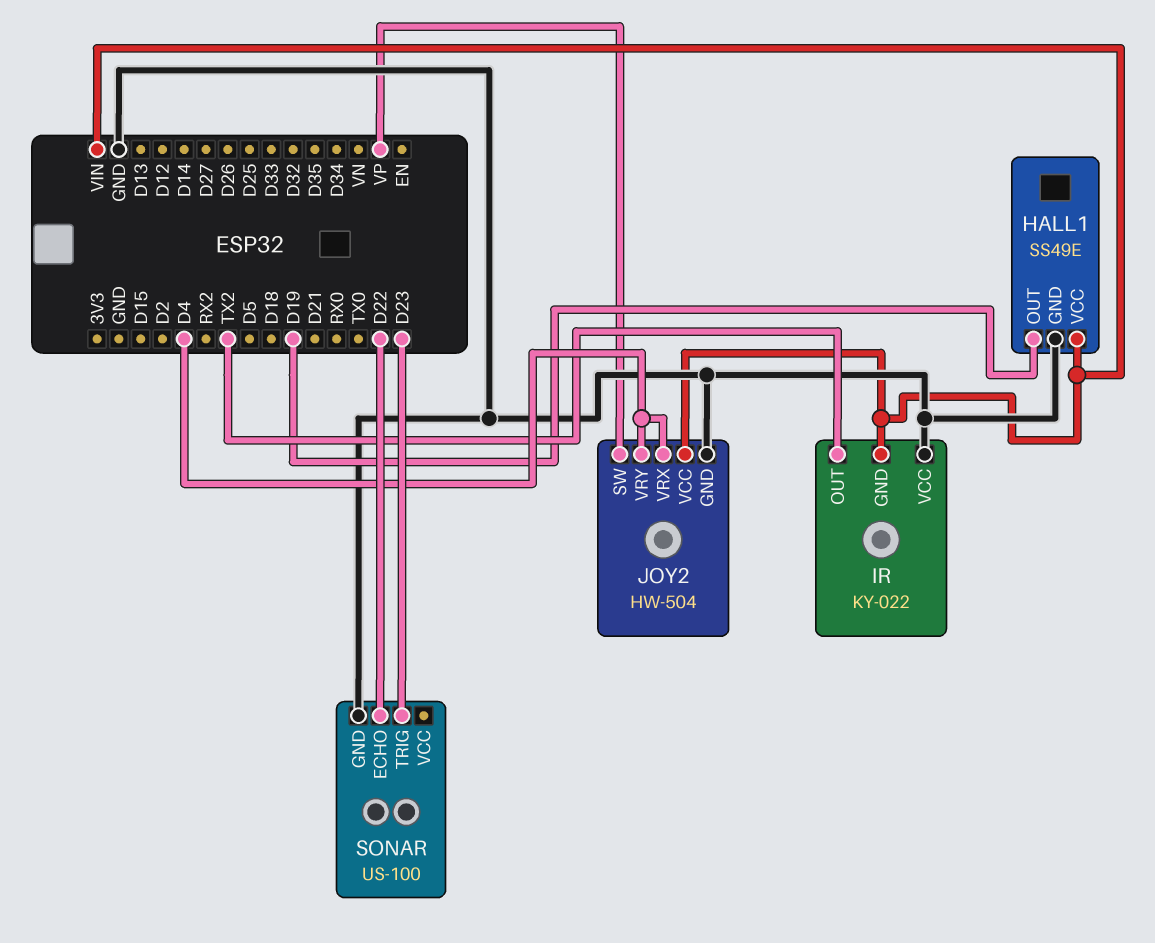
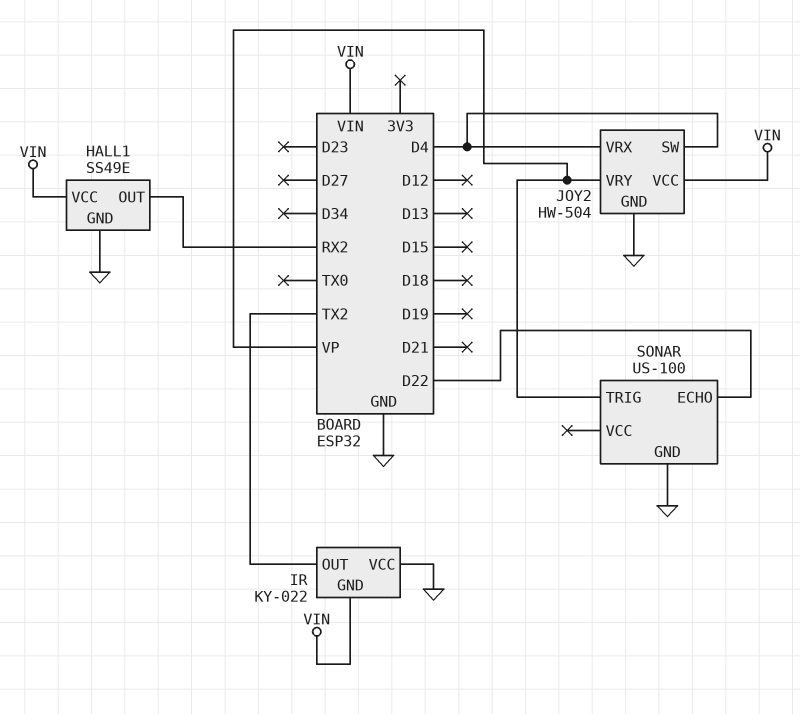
HALL1 pin OUT: D19 -> RX2
JOY2 pin SW: VP -> D4
JOY2 pin VRY: D4 -> VP
SONAR pin TRIG: D23 -> VP

